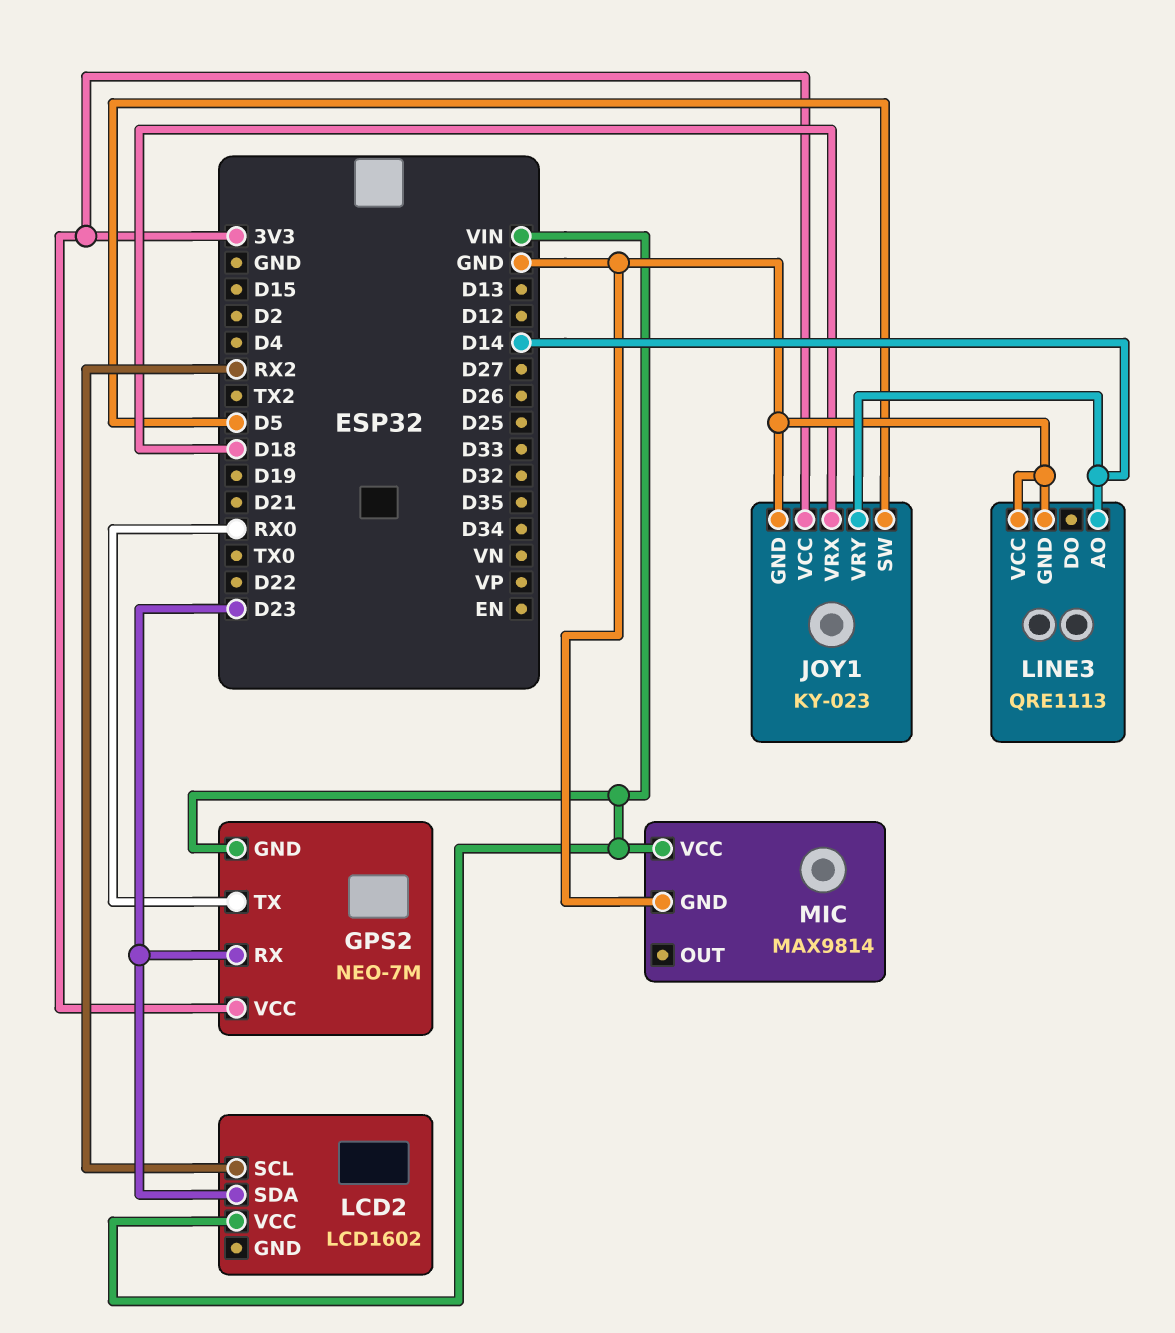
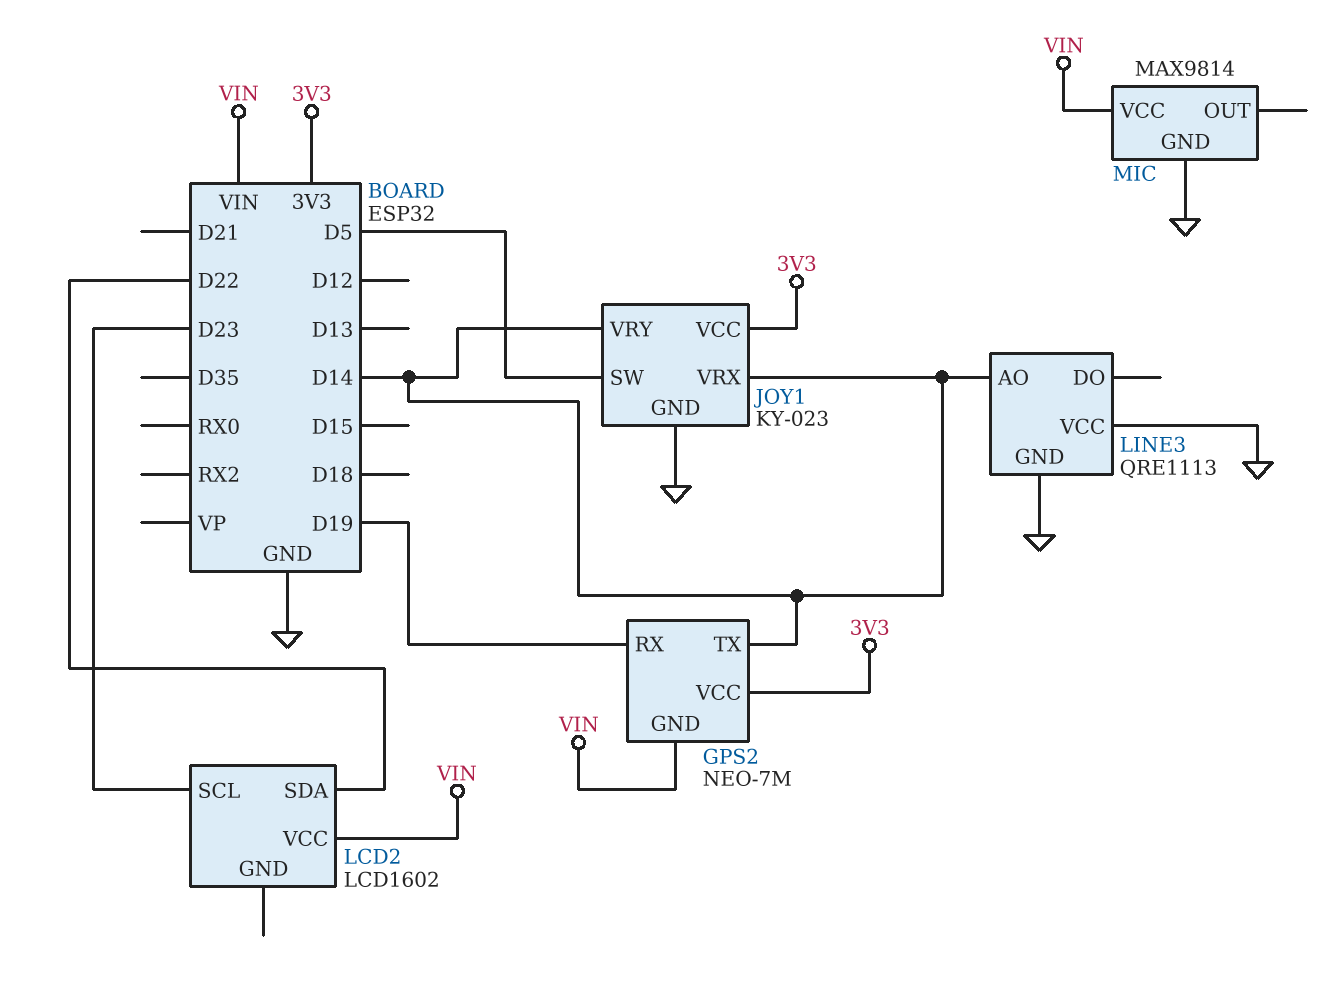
GPS2 pin RX: D23 -> D19
GPS2 pin TX: RX0 -> D14
JOY1 pin VRX: D18 -> D14
LCD2 pin SCL: RX2 -> D23
LCD2 pin SDA: D23 -> D22

